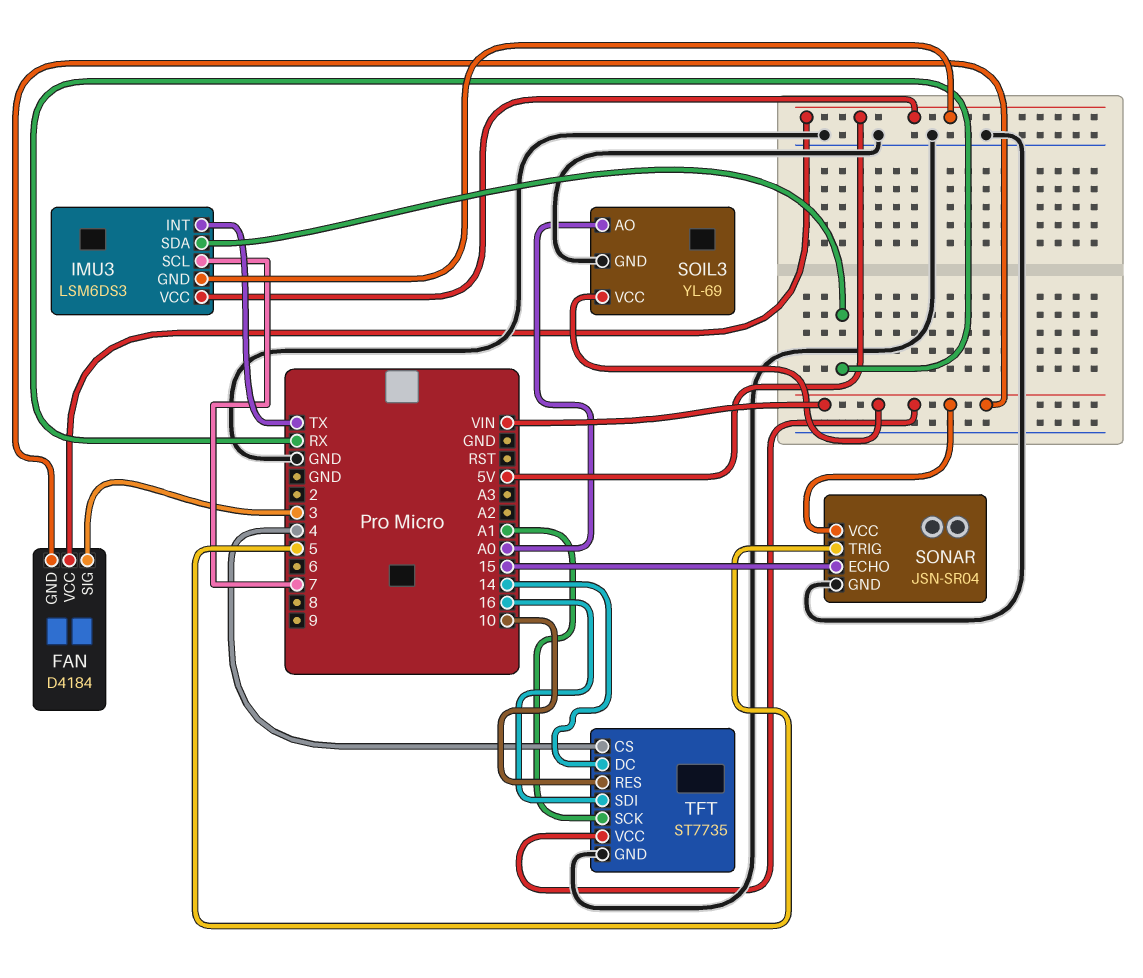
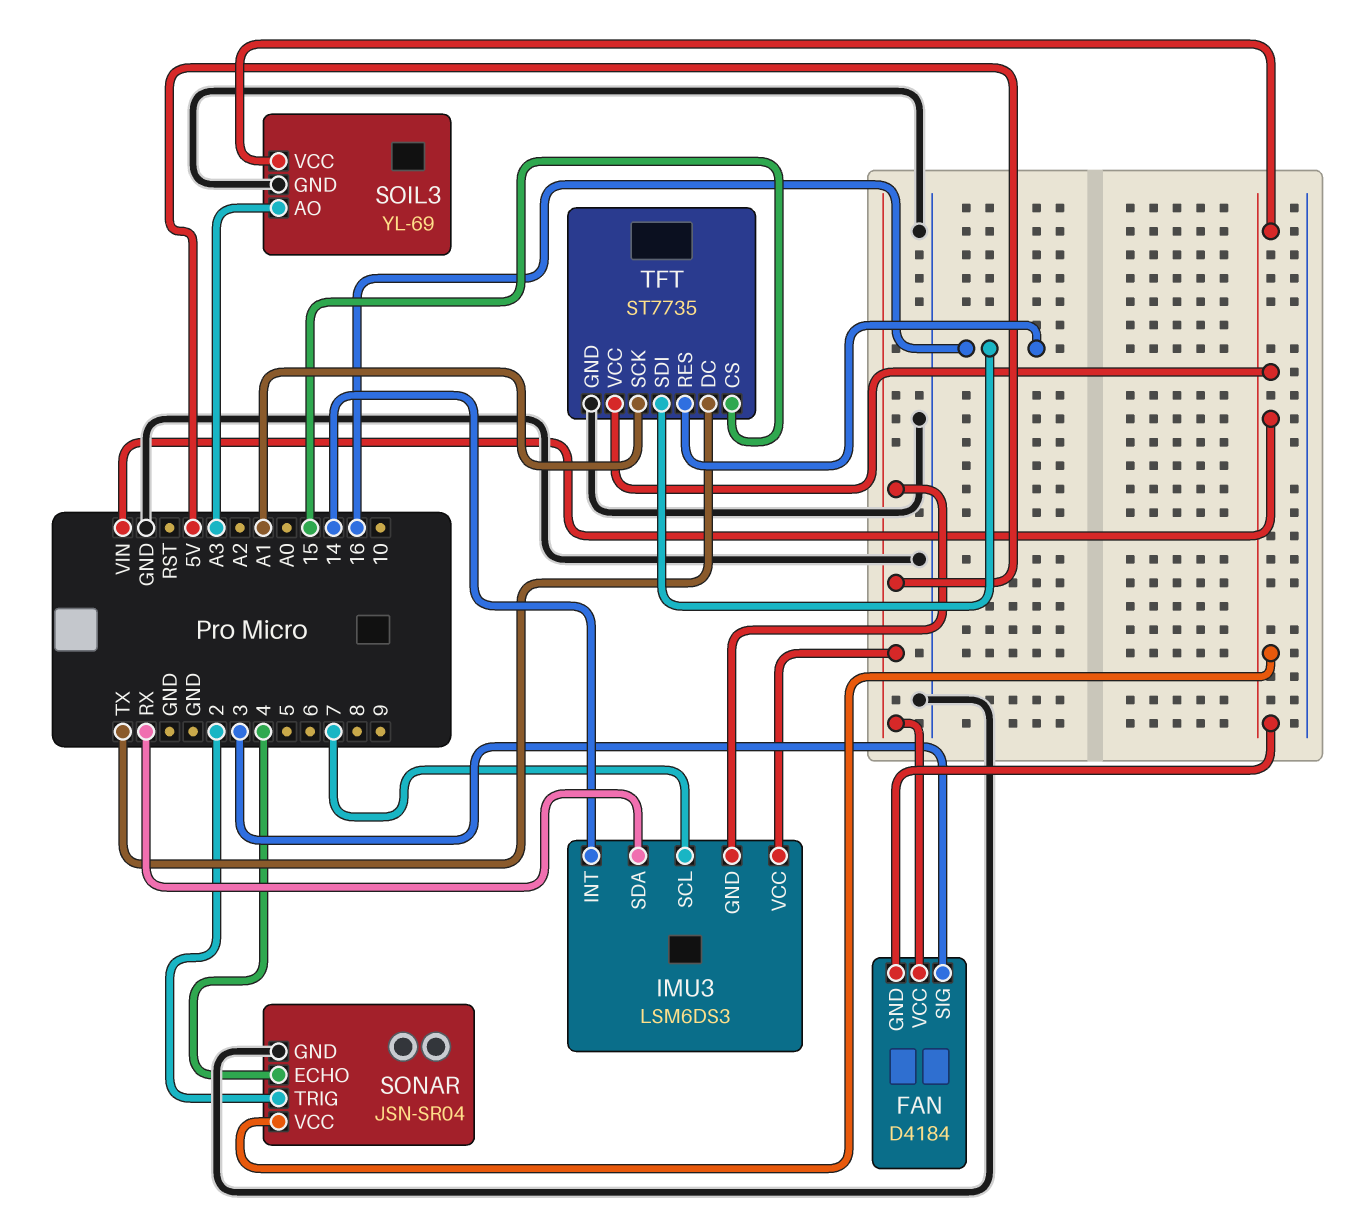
IMU3 pin INT: TX -> 14
SOIL3 pin AO: A0 -> A3
SONAR pin ECHO: 15 -> 4
SONAR pin TRIG: 5 -> 2
TFT pin CS: 4 -> 15
TFT pin DC: 14 -> TX
TFT pin RES: 10 -> 16

